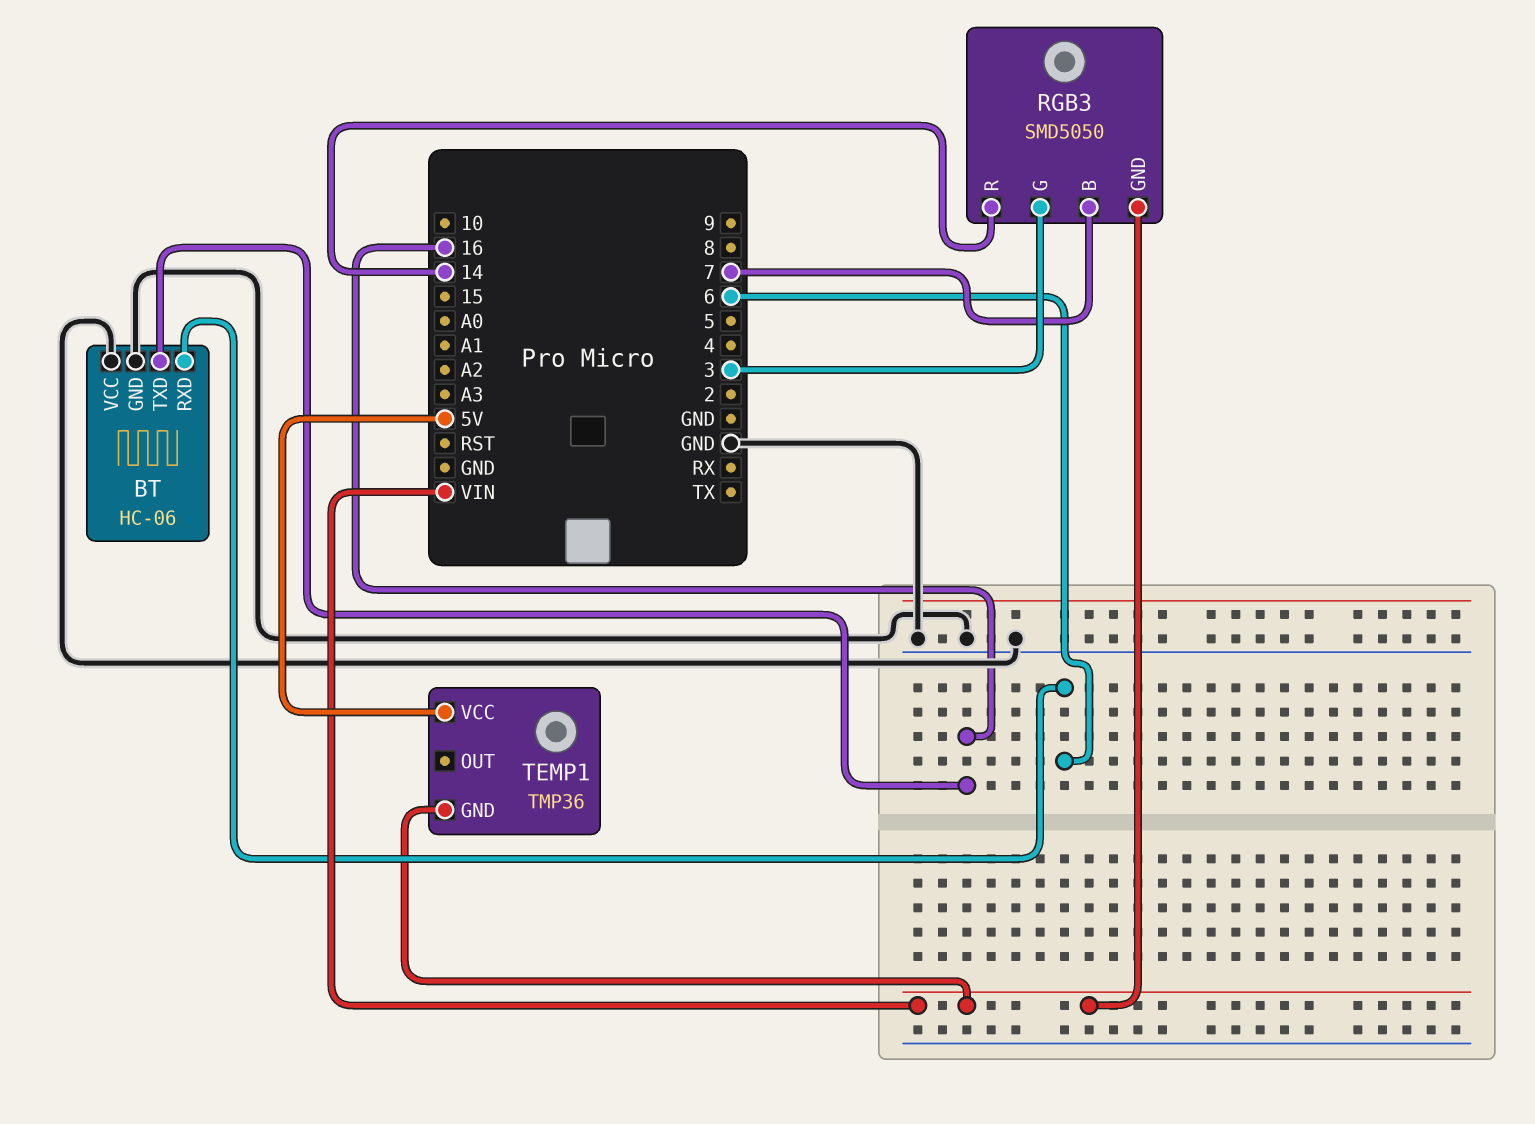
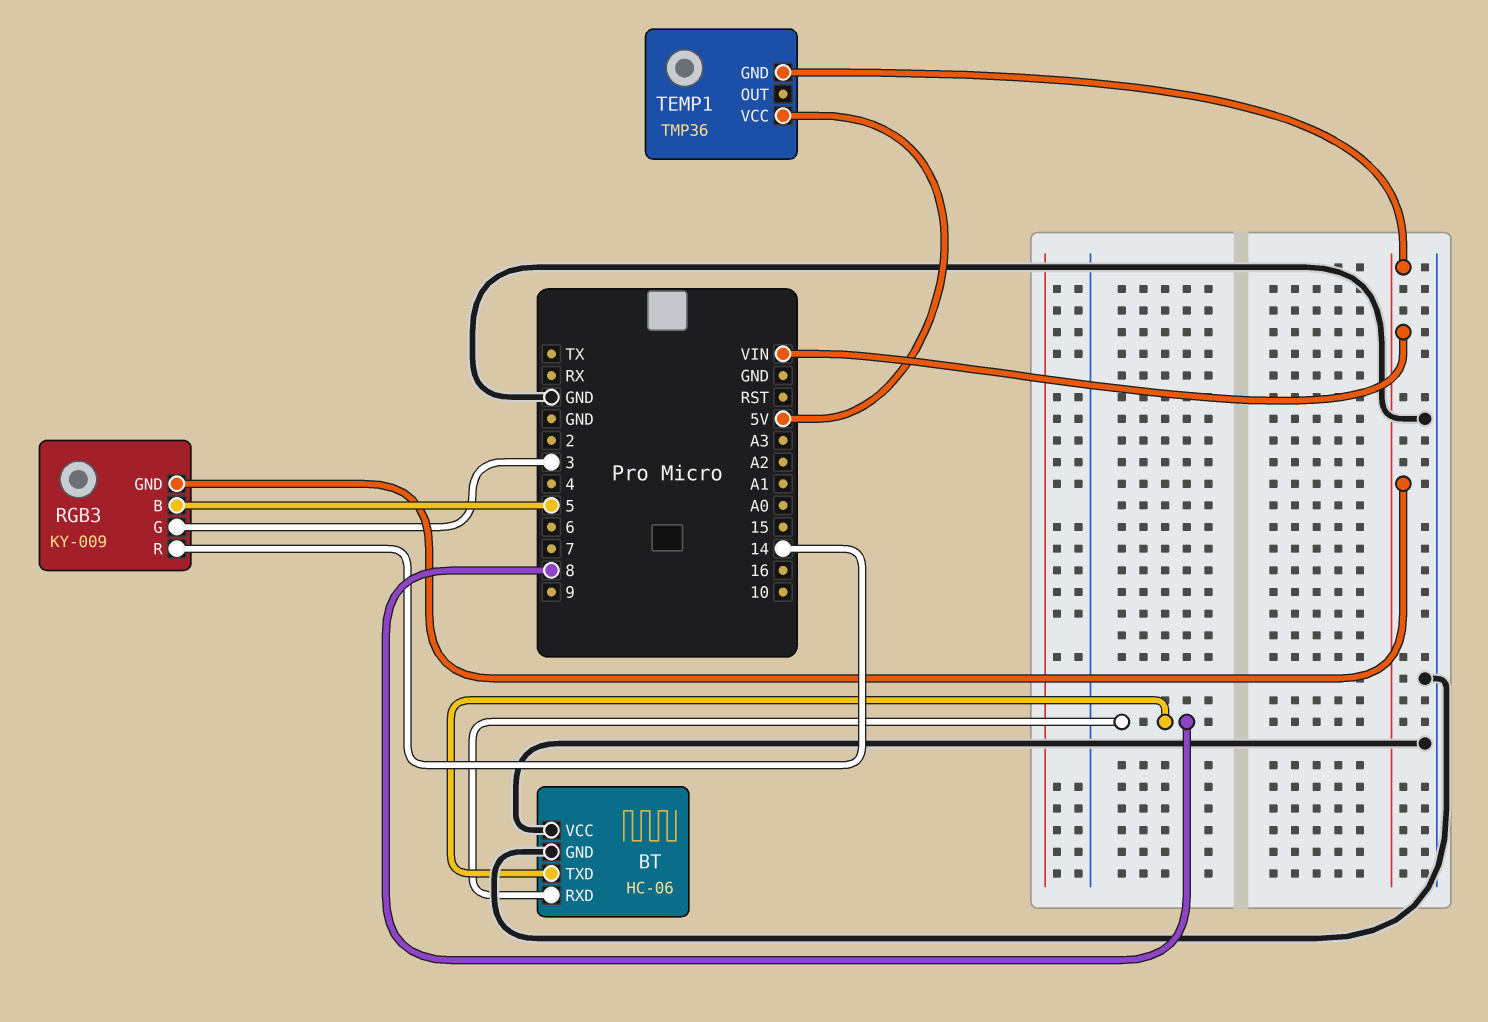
BT pin RXD: 6 -> 8
BT pin TXD: 16 -> 8
RGB3: SMD5050 -> KY-009
RGB3 pin B: 7 -> 5

